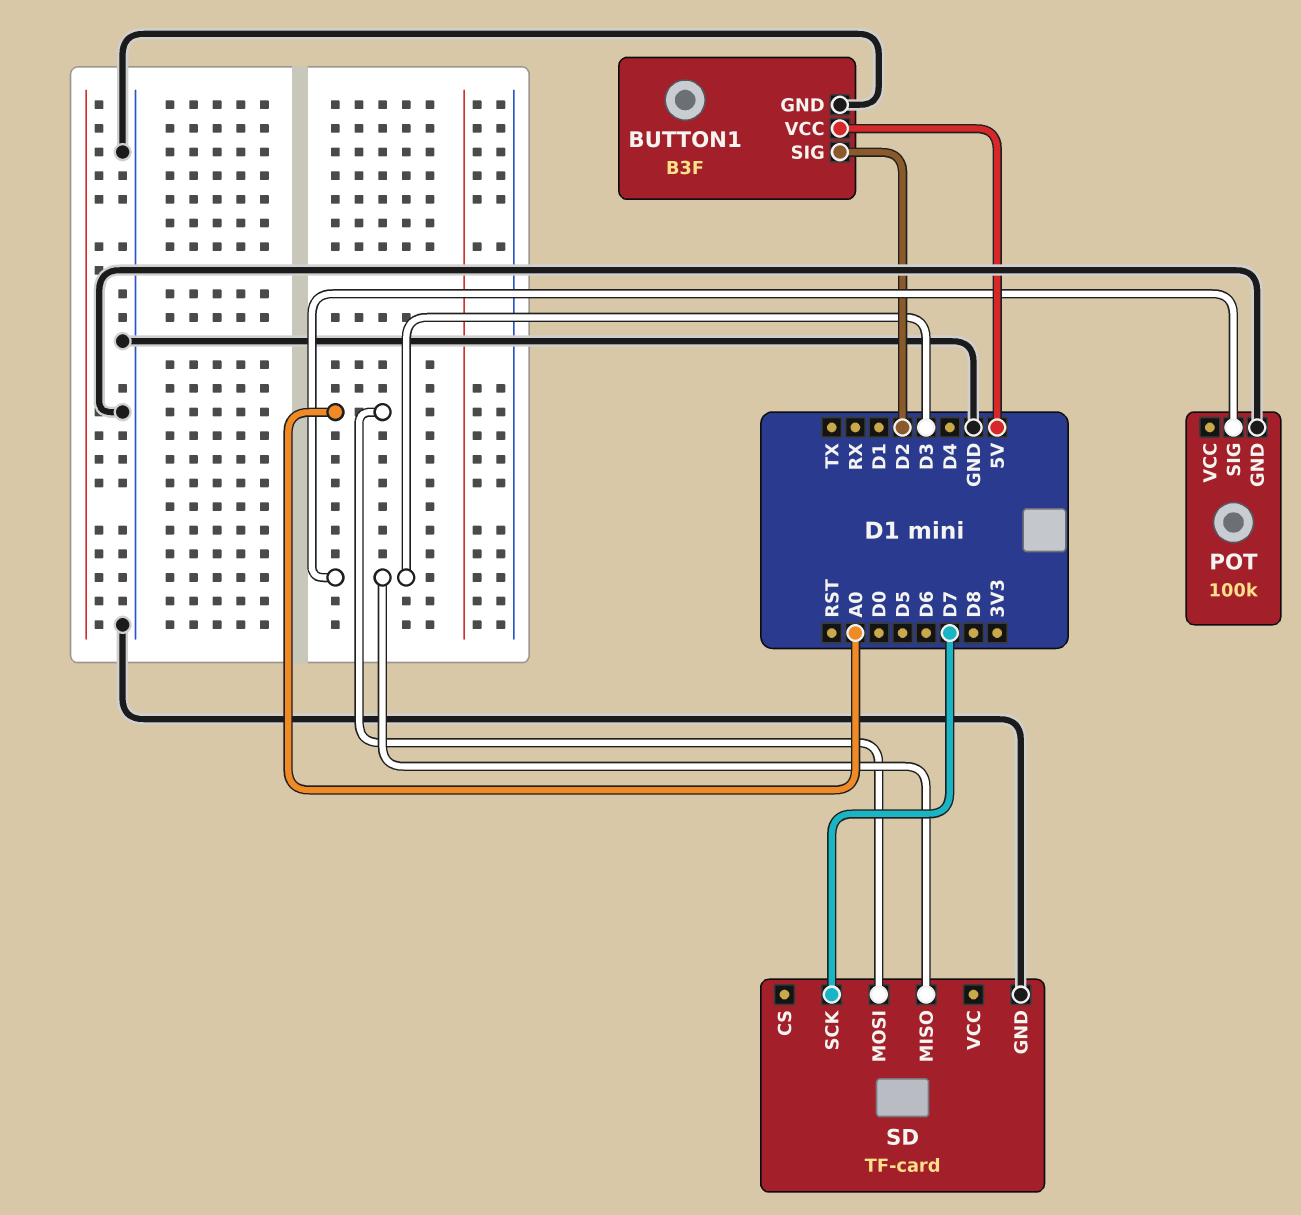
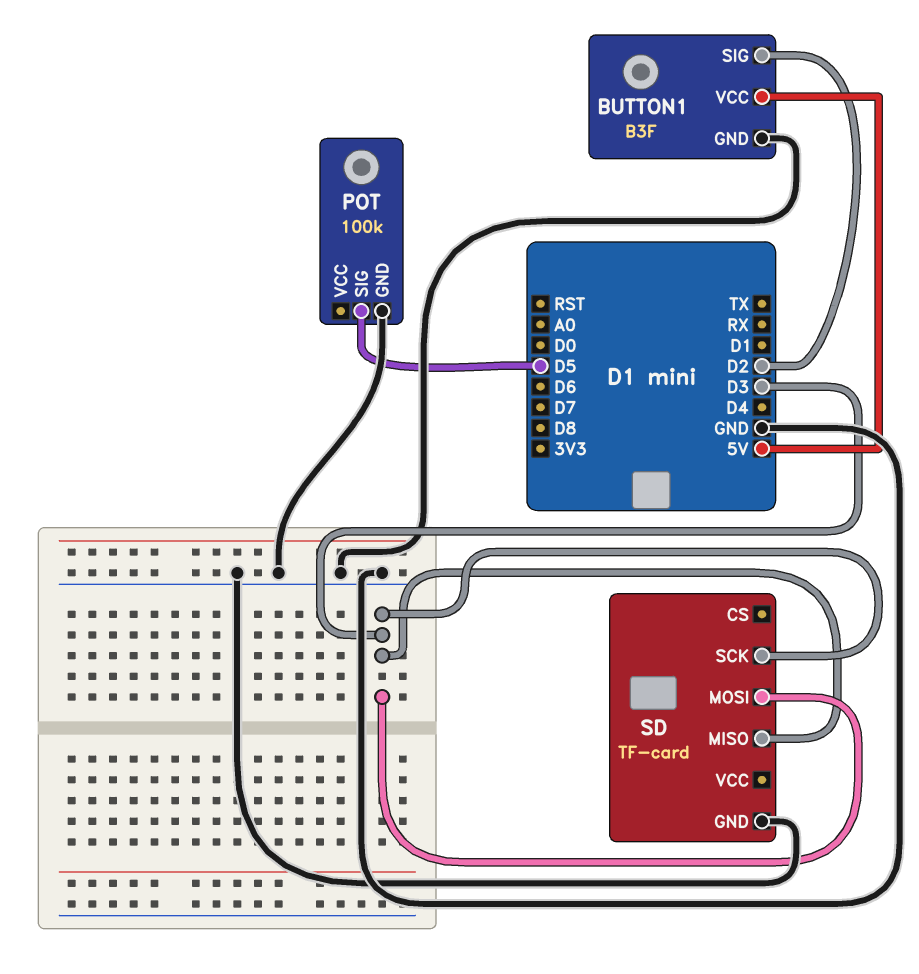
POT pin SIG: D3 -> D5
SD pin MOSI: A0 -> D3
SD pin SCK: D7 -> D3

